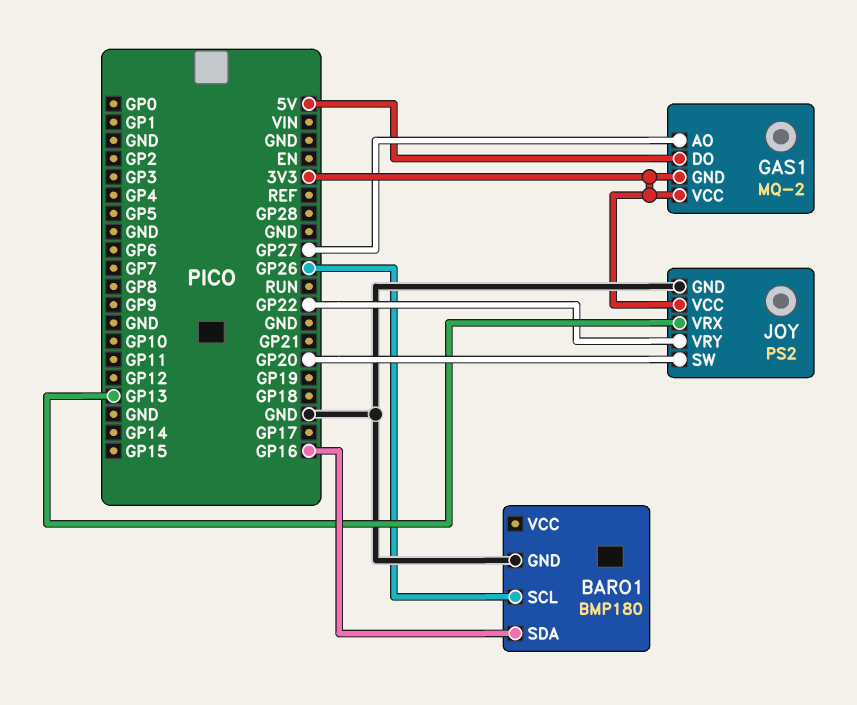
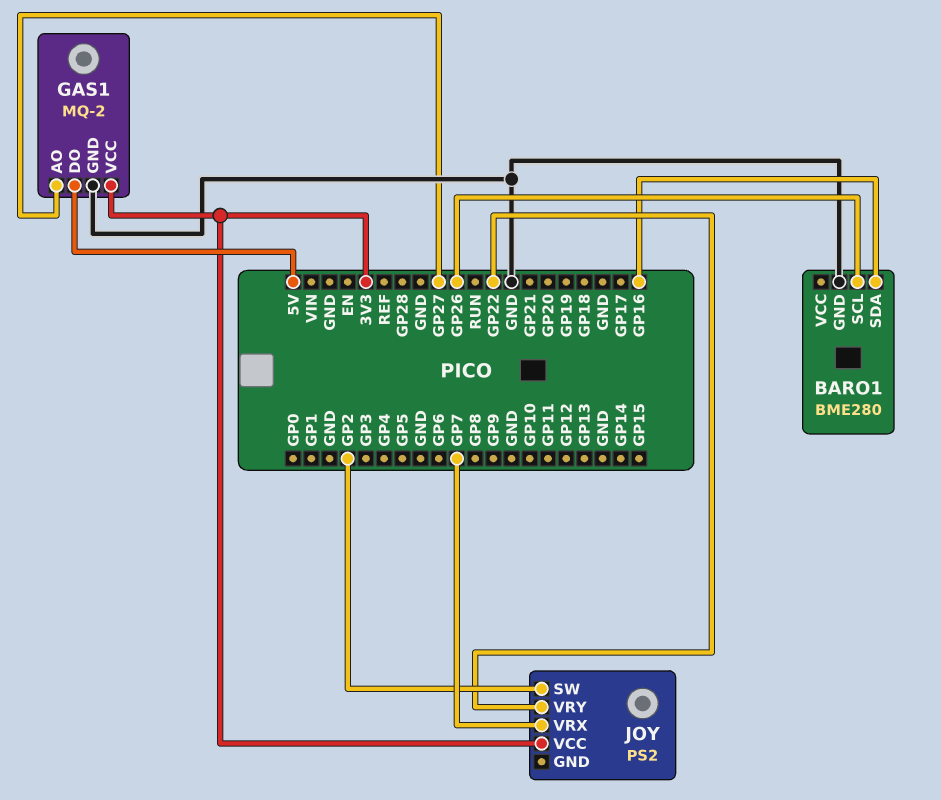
BARO1: BMP180 -> BME280
GAS1 pin GND: 3V3 -> GND
JOY pin GND: GND -> none
JOY pin SW: GP20 -> GP2
JOY pin VRX: GP13 -> GP7

